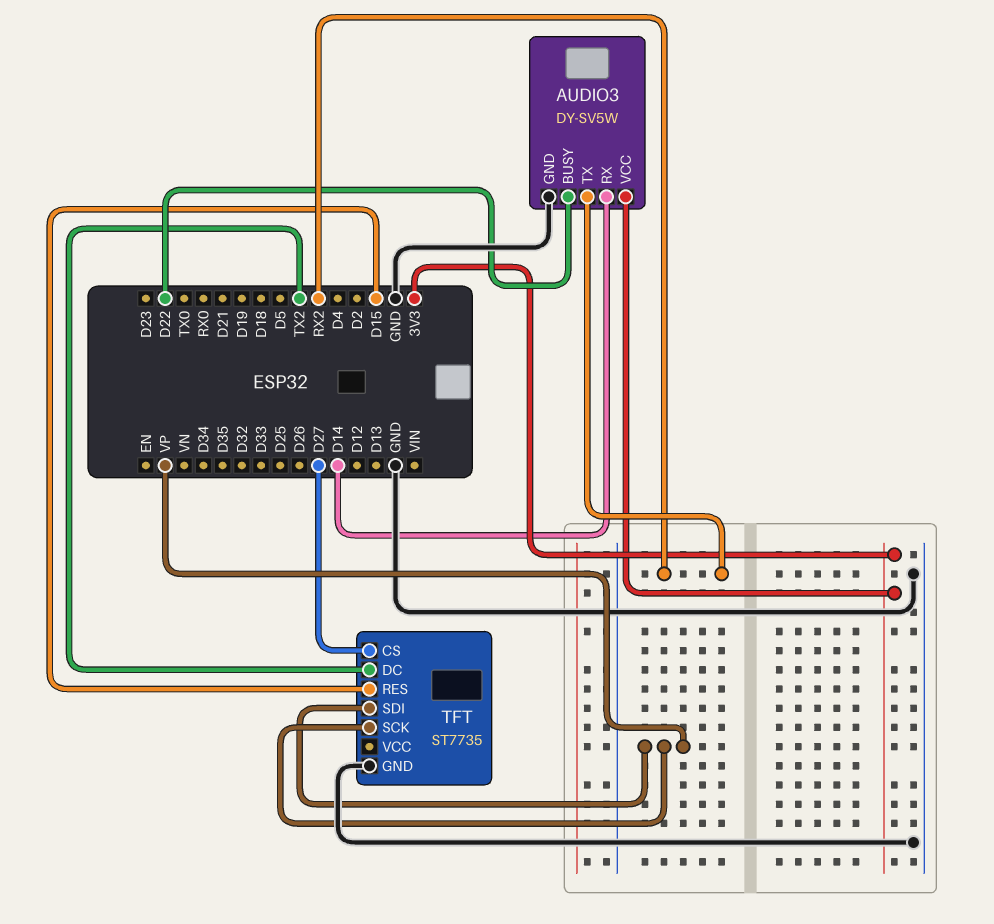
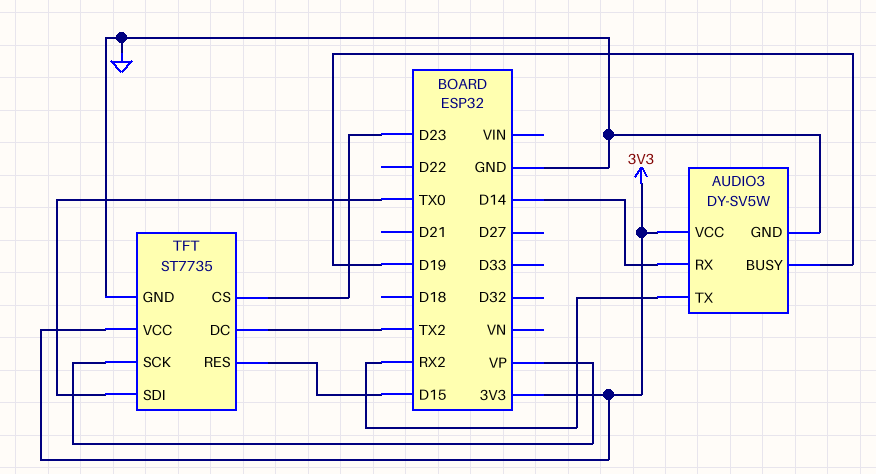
AUDIO3 pin BUSY: D22 -> D19
TFT pin CS: D27 -> D23
TFT pin SDI: VP -> TX0
TFT pin VCC: none -> 3V3

